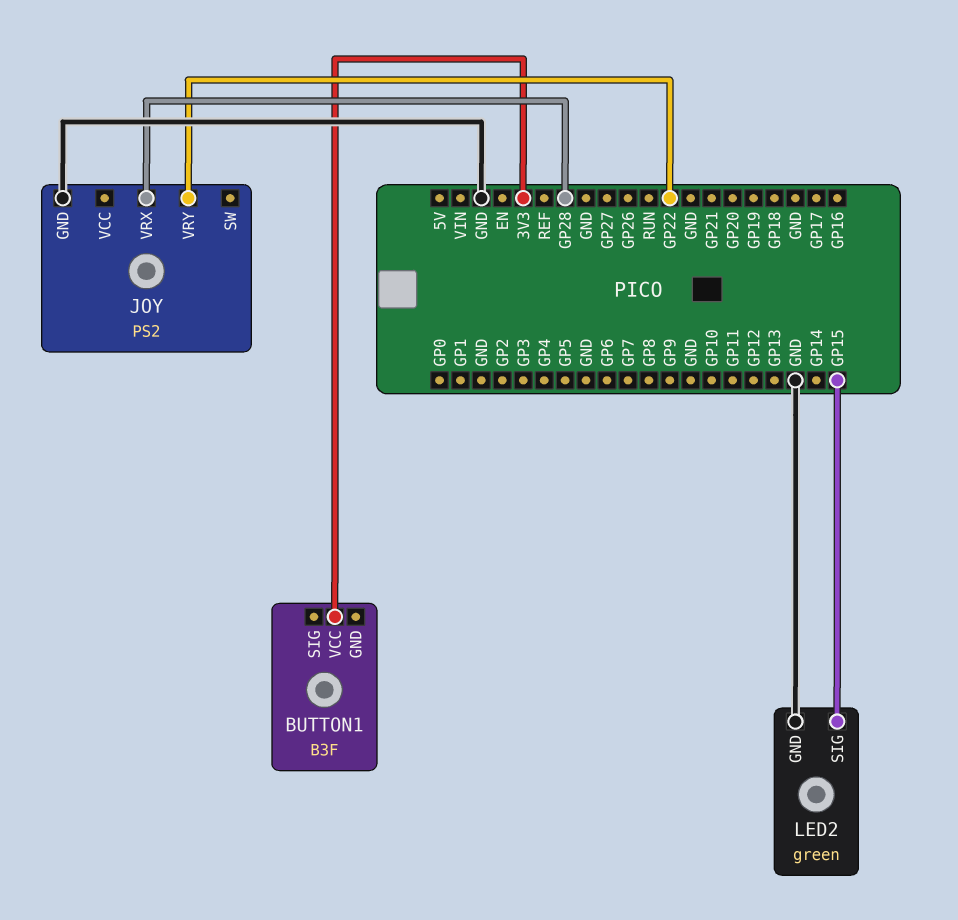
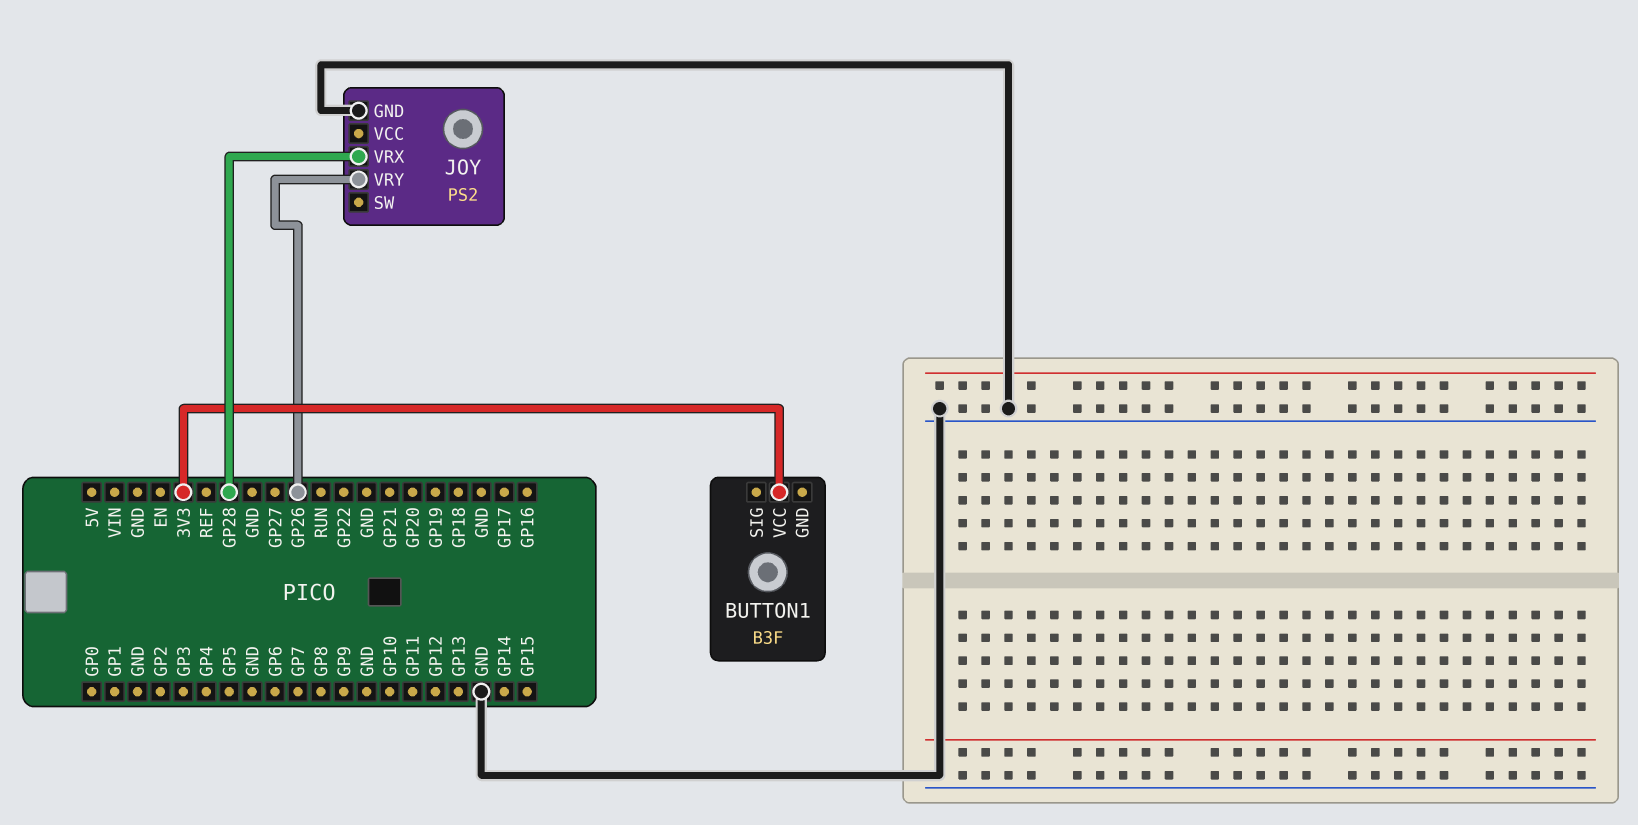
JOY pin VRY: GP22 -> GP26
LED2: green -> none
LED2 pin GND: GND -> none
LED2 pin SIG: GP15 -> none

